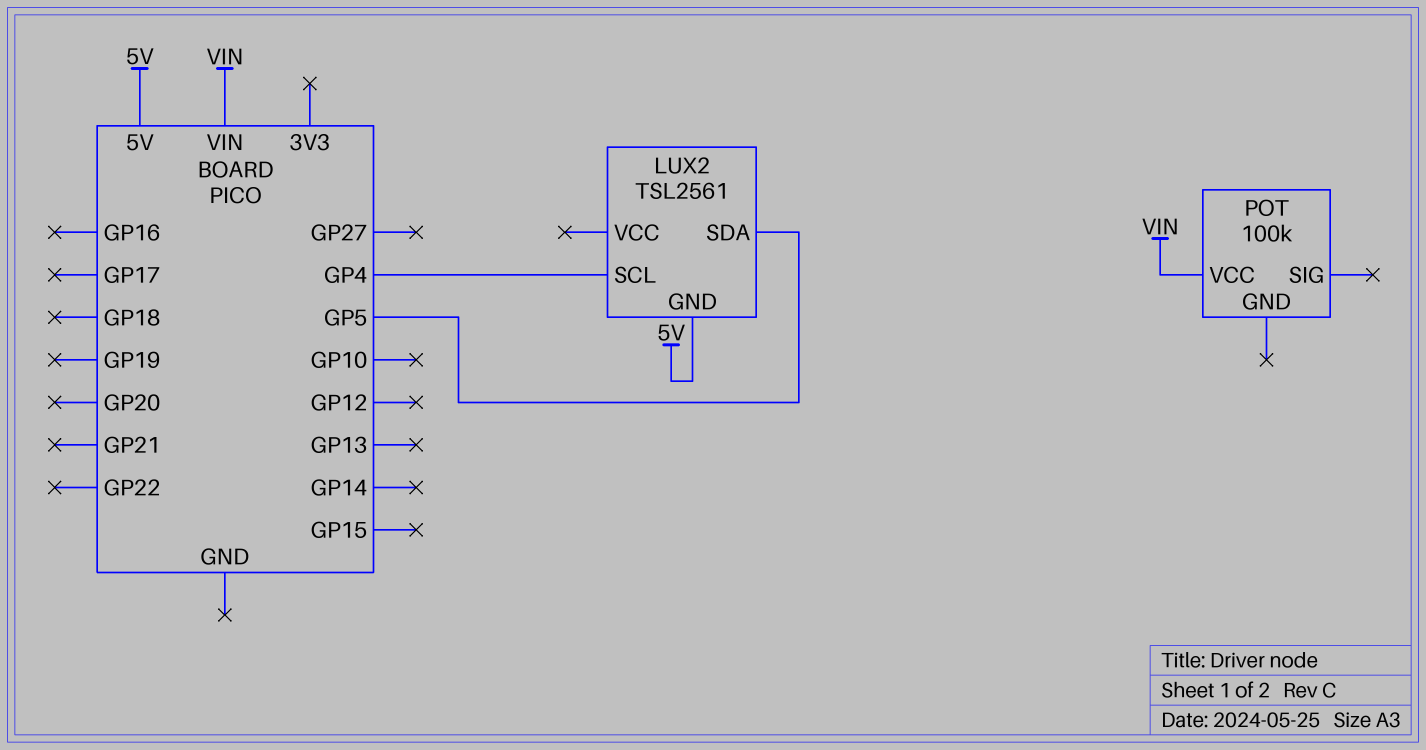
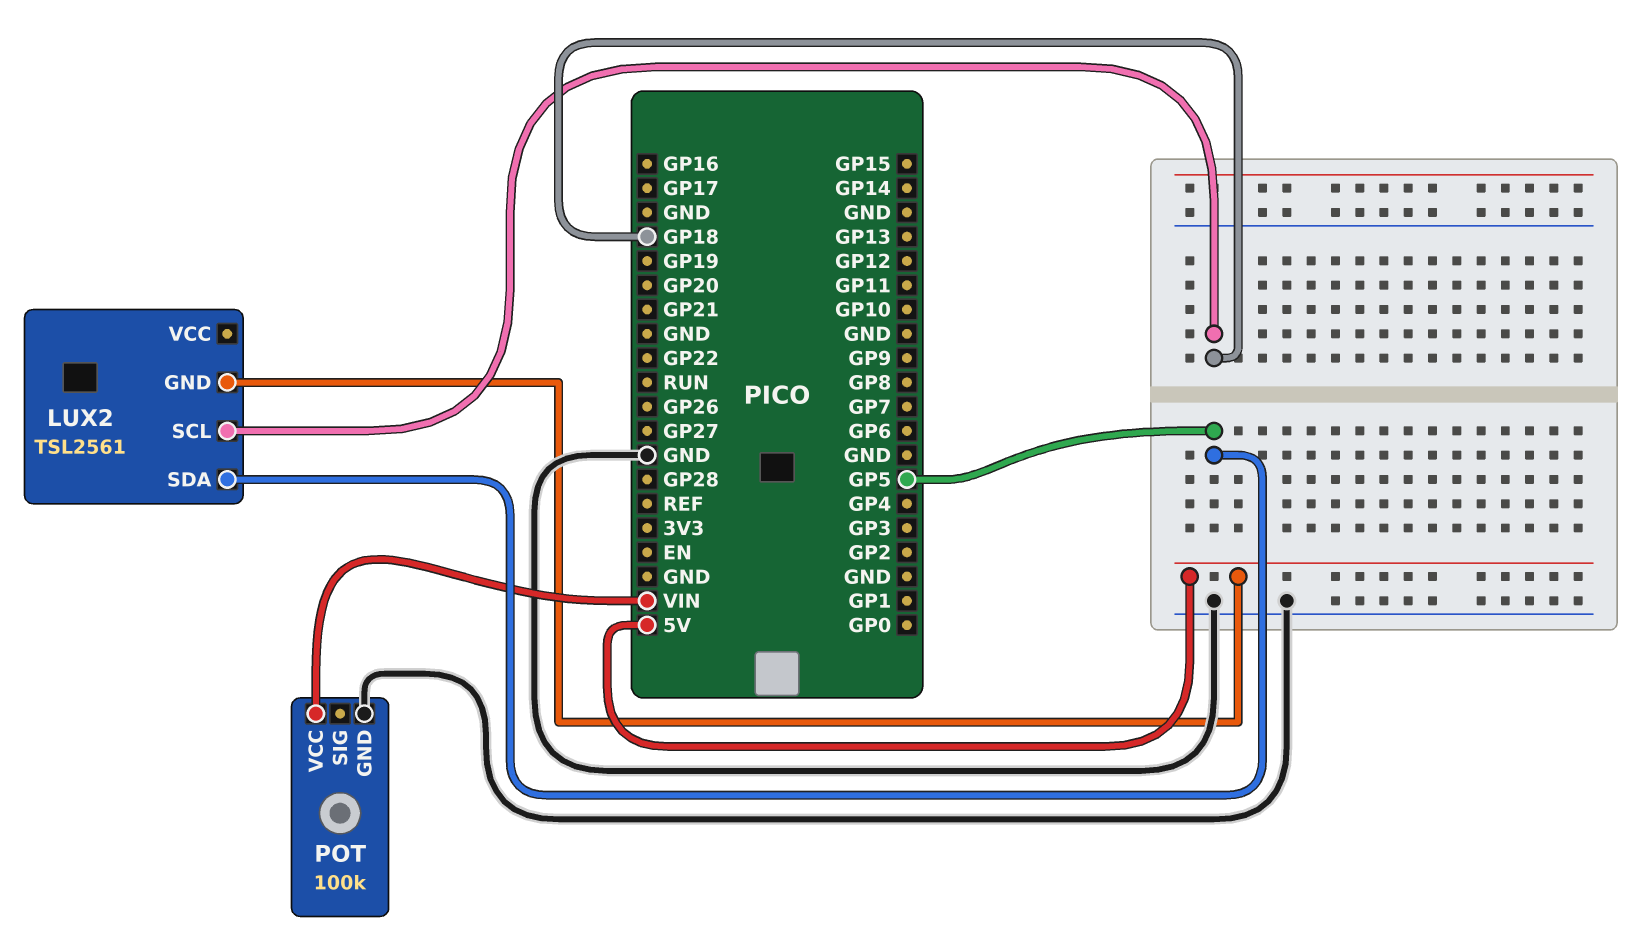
LUX2 pin SCL: GP4 -> GP18
POT pin GND: none -> GND

